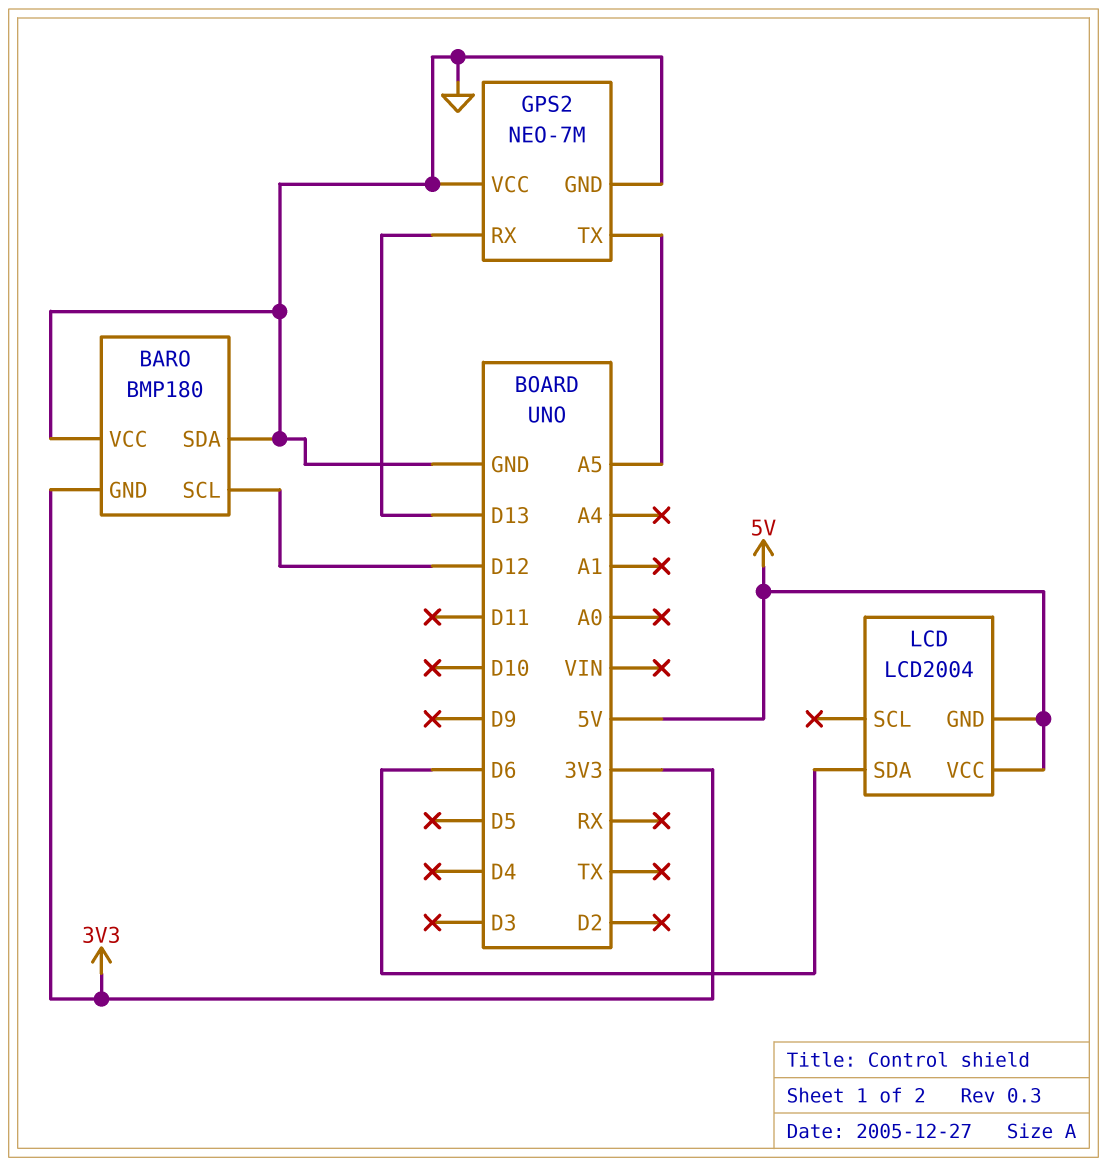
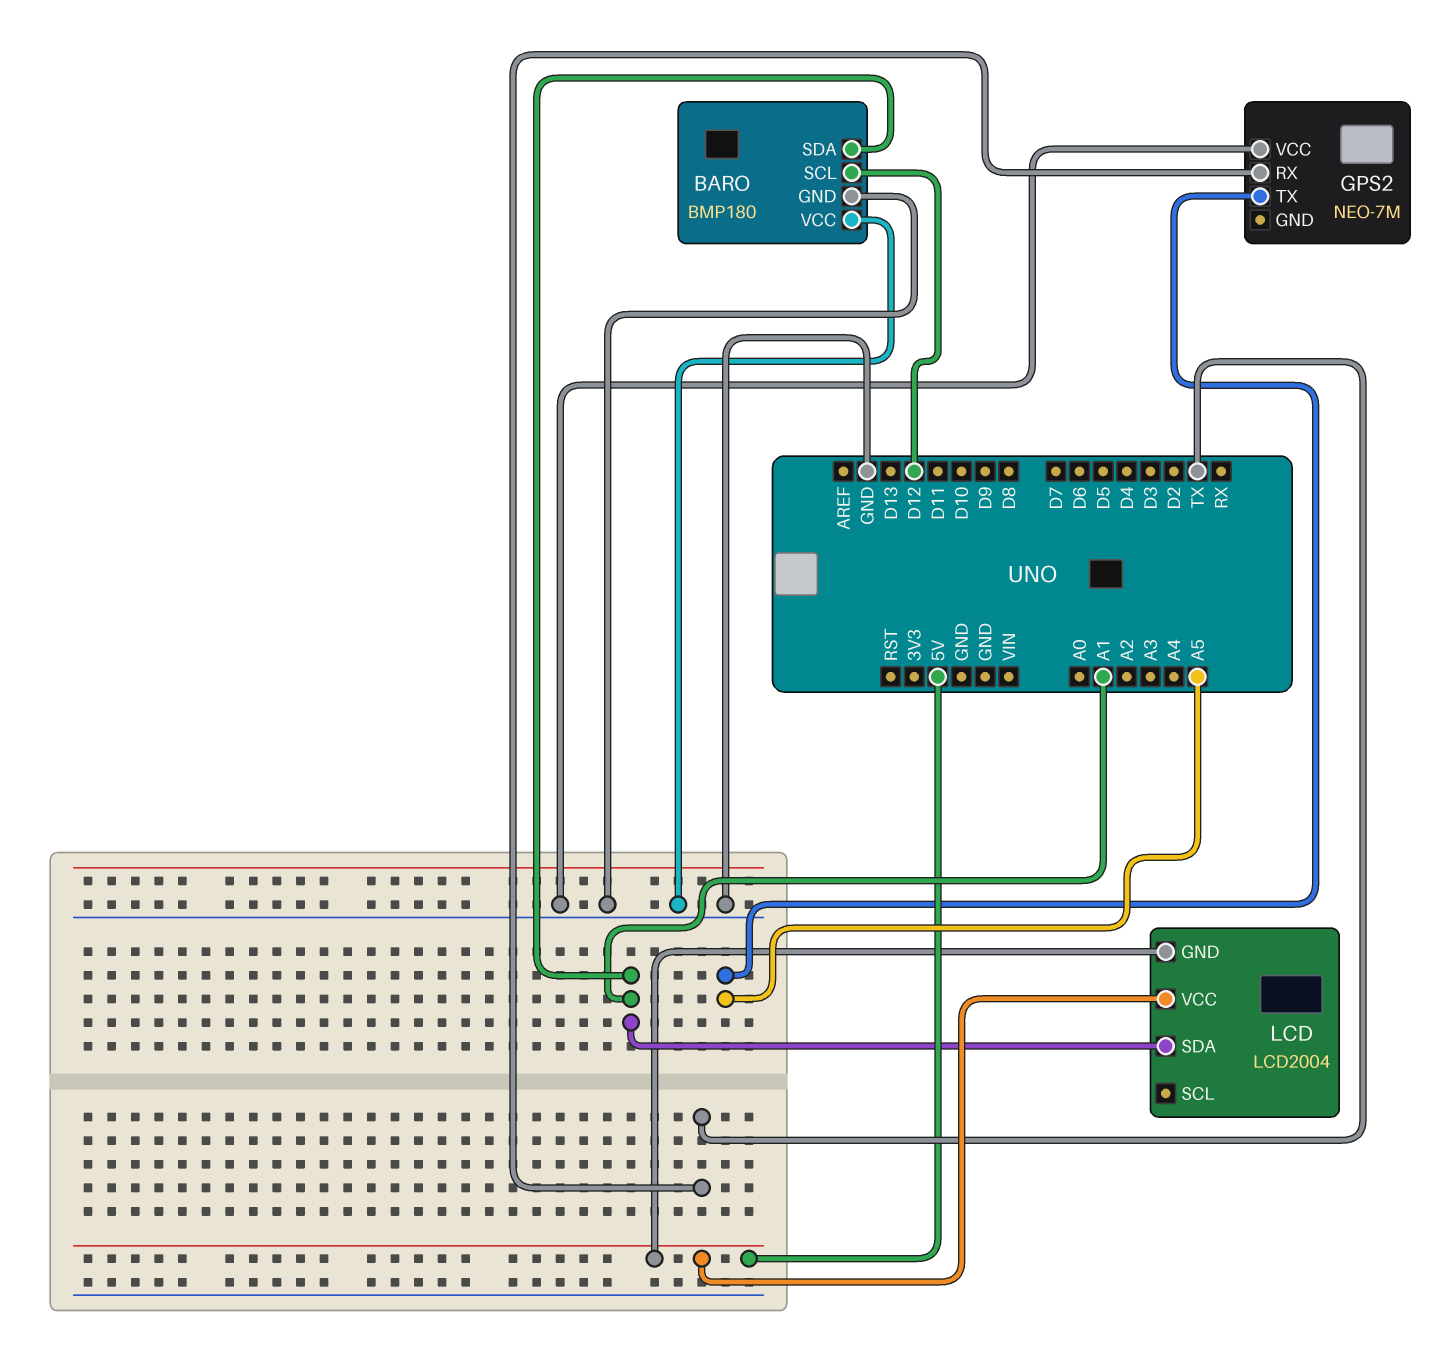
BARO pin GND: 3V3 -> GND
BARO pin SDA: GND -> A1
GPS2 pin GND: GND -> none
GPS2 pin RX: D13 -> TX
LCD pin SDA: D6 -> A1

